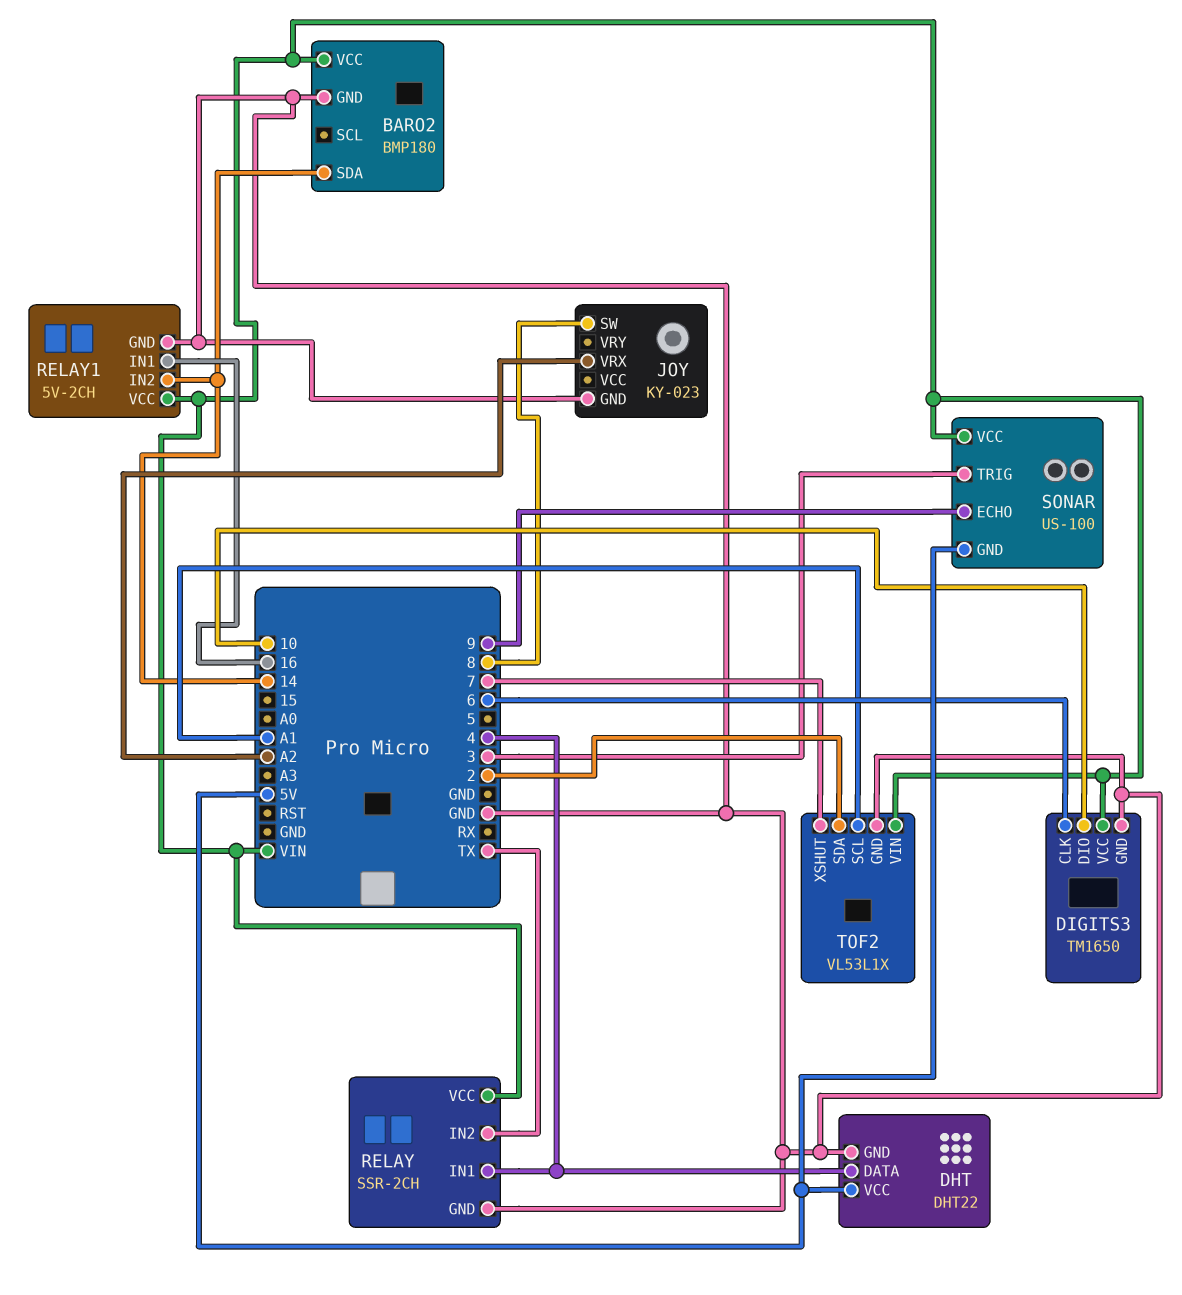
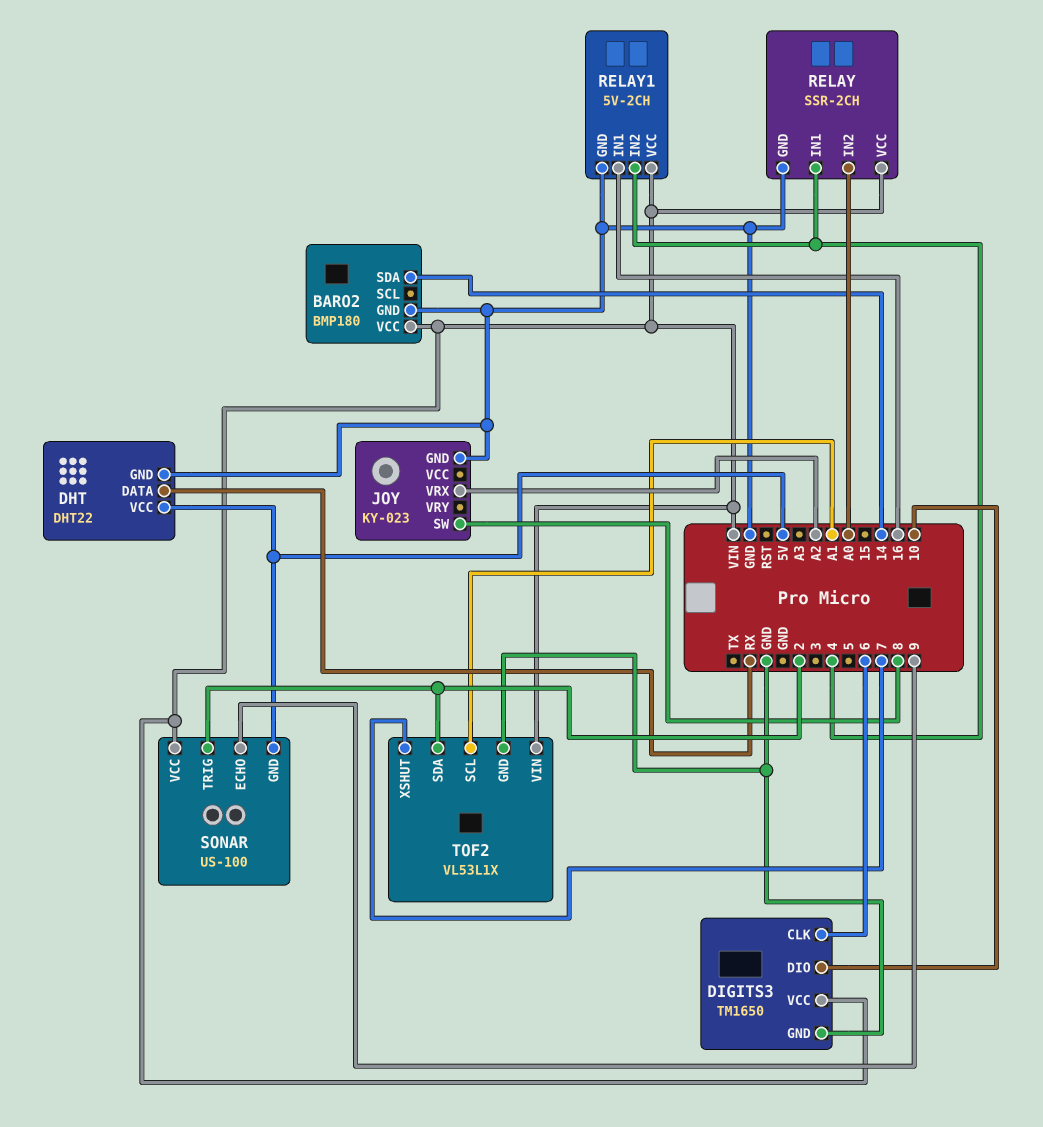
DHT pin DATA: 4 -> RX
RELAY pin IN2: TX -> A0
RELAY1 pin IN2: 14 -> 4
SONAR pin TRIG: 3 -> 2

